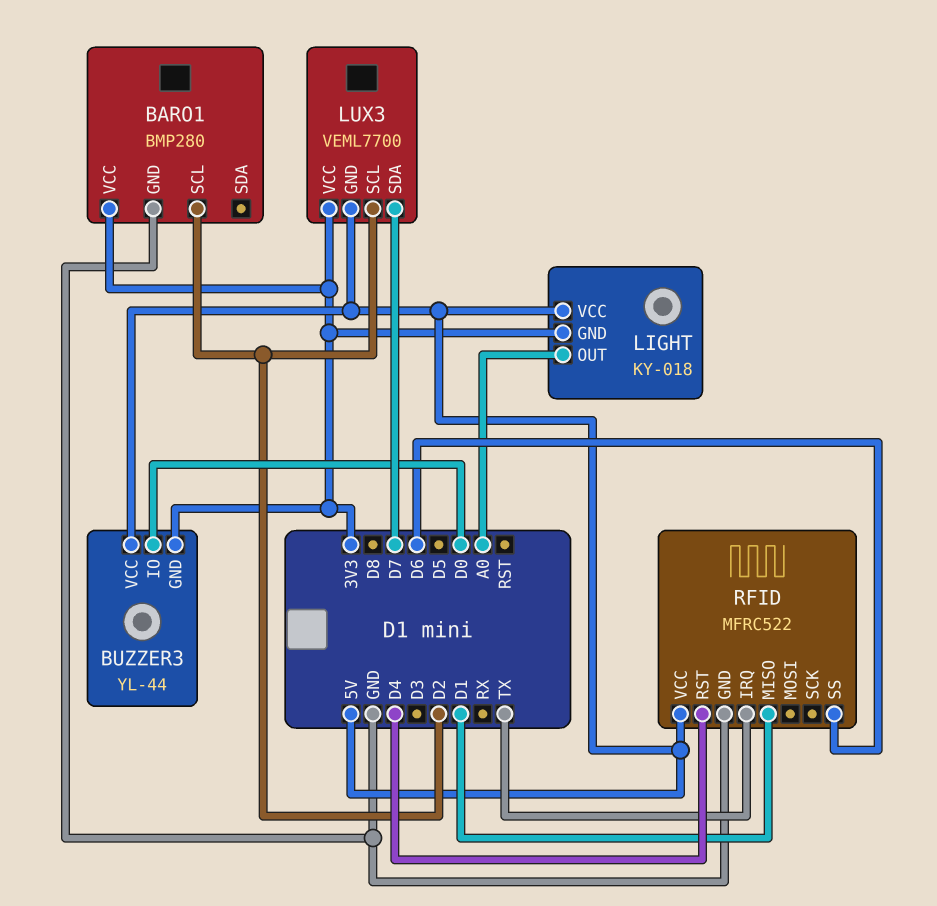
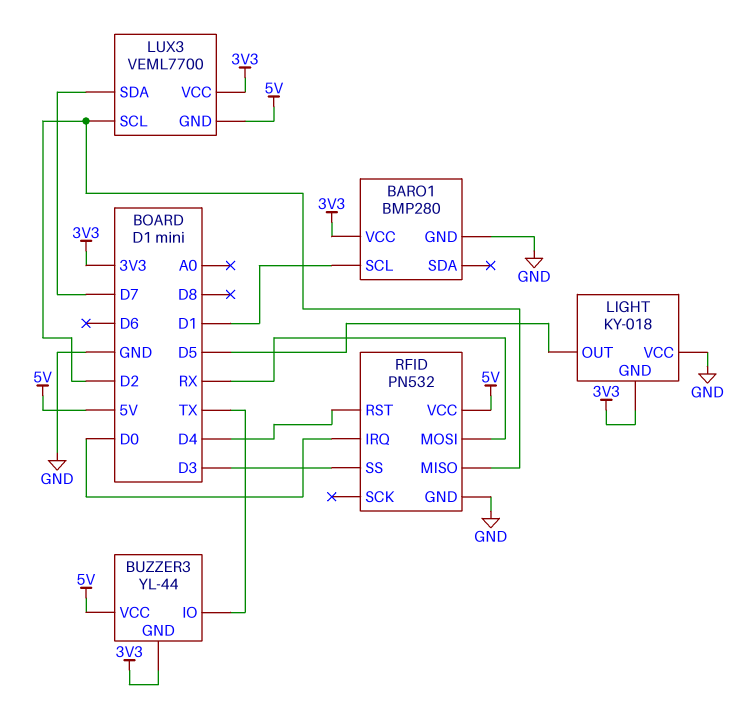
BARO1 pin SCL: D2 -> D1
BUZZER3 pin IO: D0 -> TX
LIGHT pin OUT: A0 -> D5
LIGHT pin VCC: 5V -> GND
RFID: MFRC522 -> PN532
RFID pin IRQ: TX -> D0
RFID pin MISO: D1 -> D2
RFID pin MOSI: none -> RX
RFID pin SS: D6 -> D3

